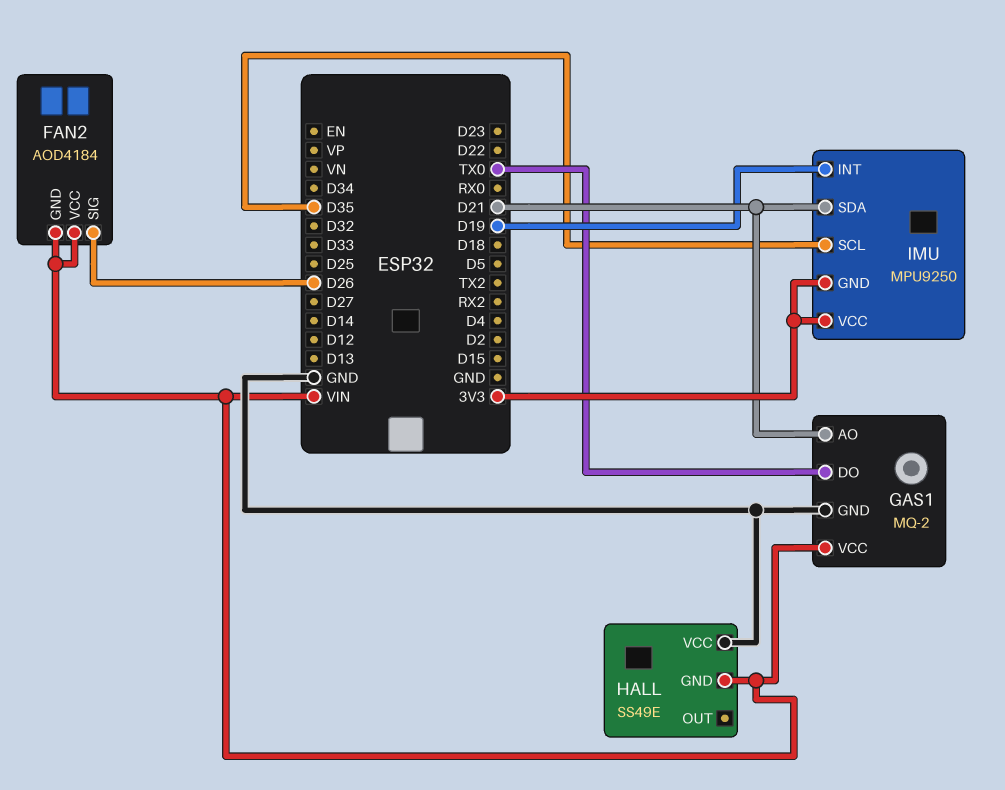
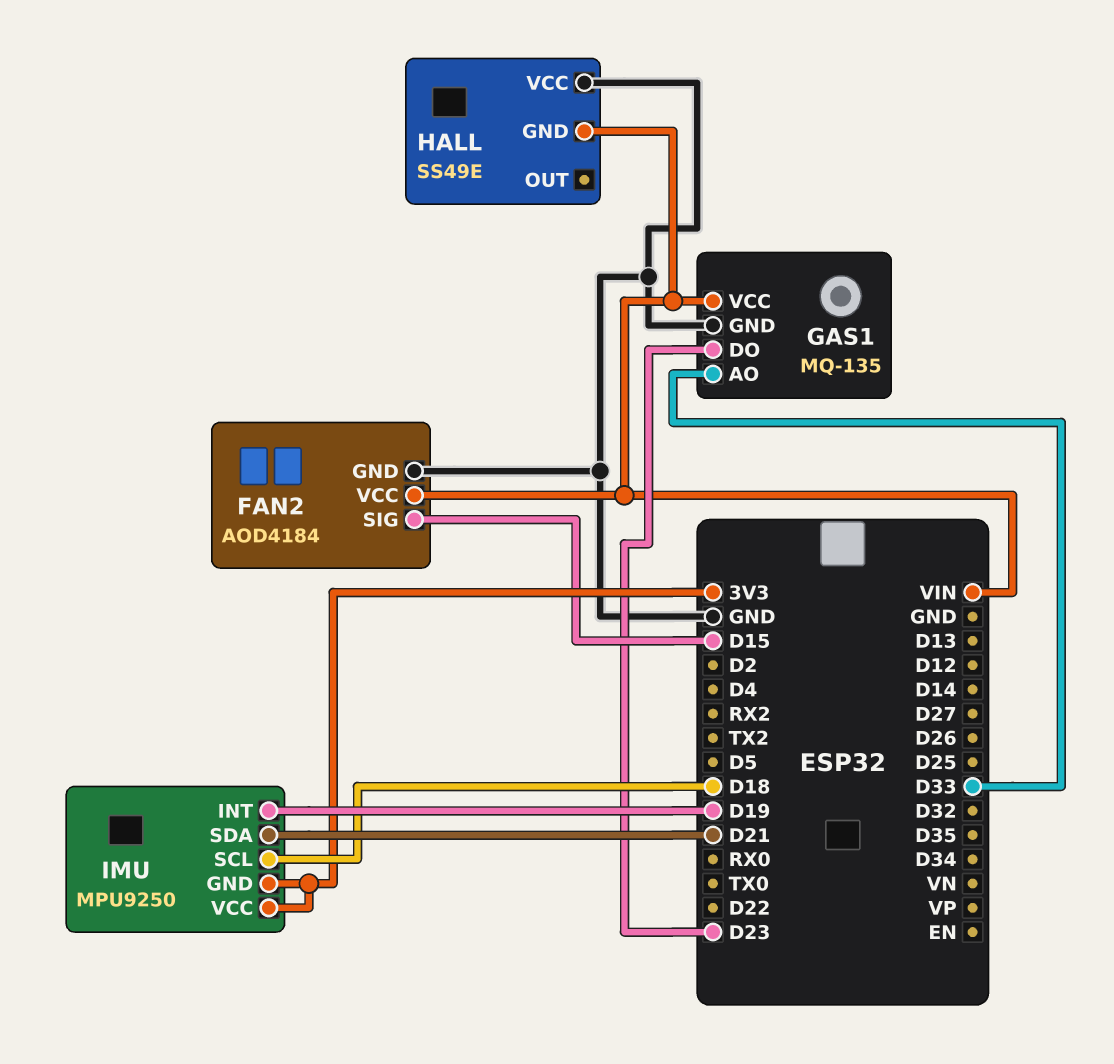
FAN2 pin GND: VIN -> GND
FAN2 pin SIG: D26 -> D15
GAS1: MQ-2 -> MQ-135
GAS1 pin AO: D21 -> D33
GAS1 pin DO: TX0 -> D23
IMU pin SCL: D35 -> D18

